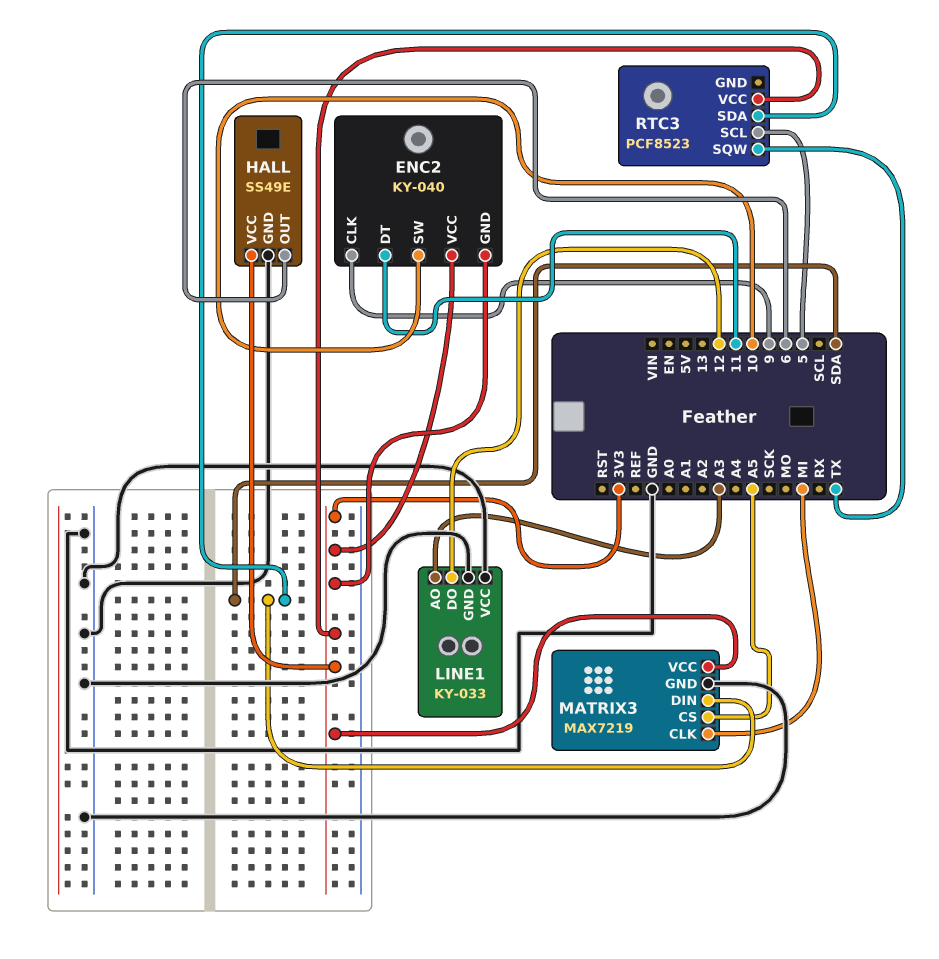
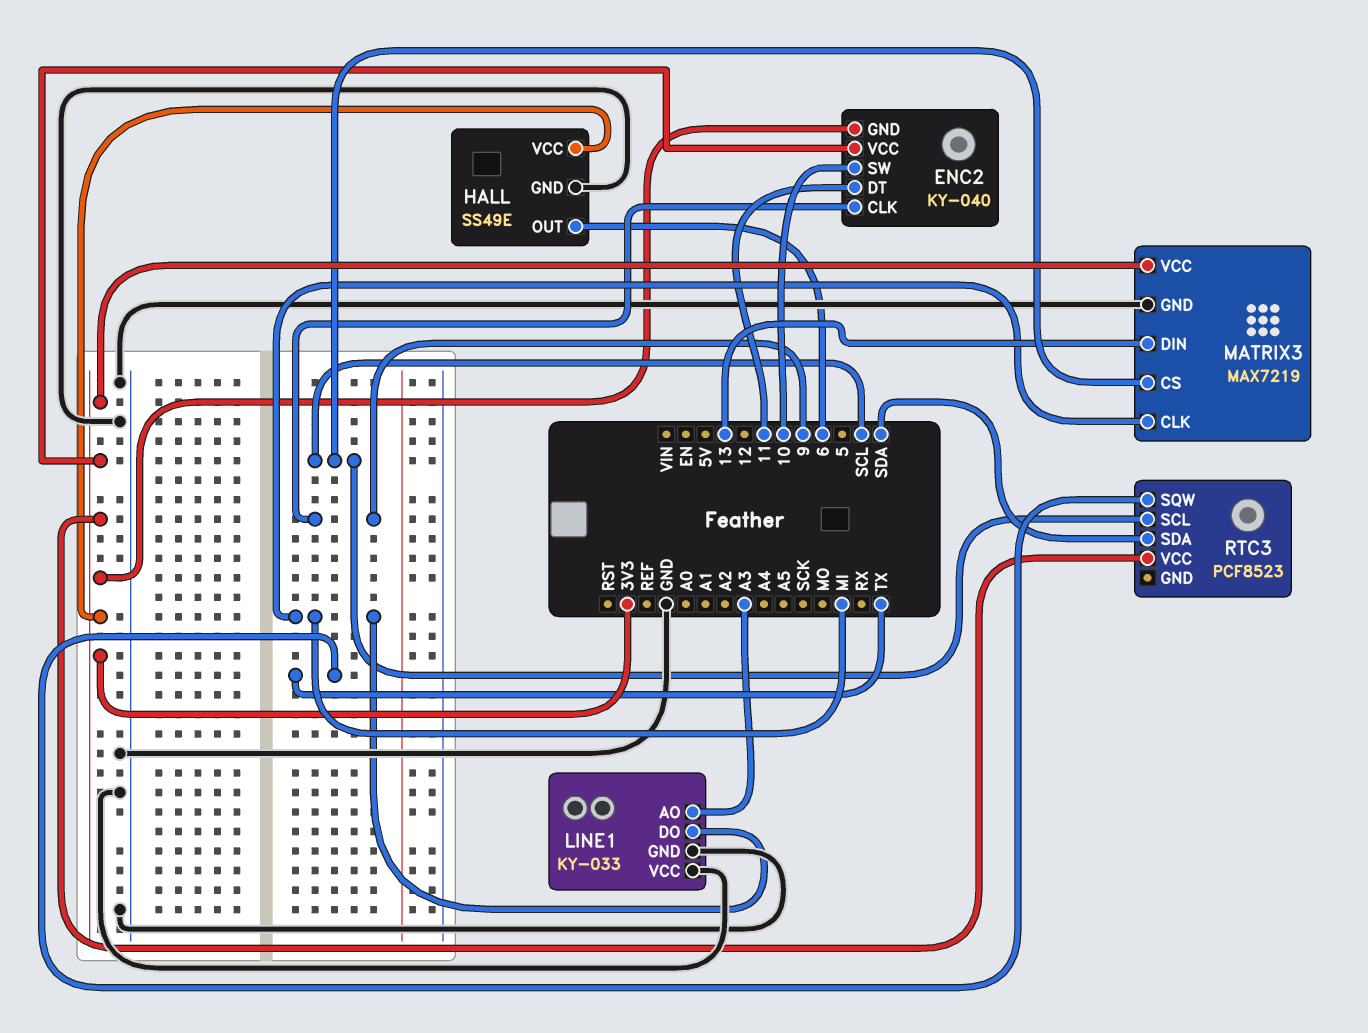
LINE1 pin DO: 12 -> MI
MATRIX3 pin CS: A5 -> SCL
MATRIX3 pin DIN: SDA -> 13
RTC3 pin SCL: 5 -> SCL

